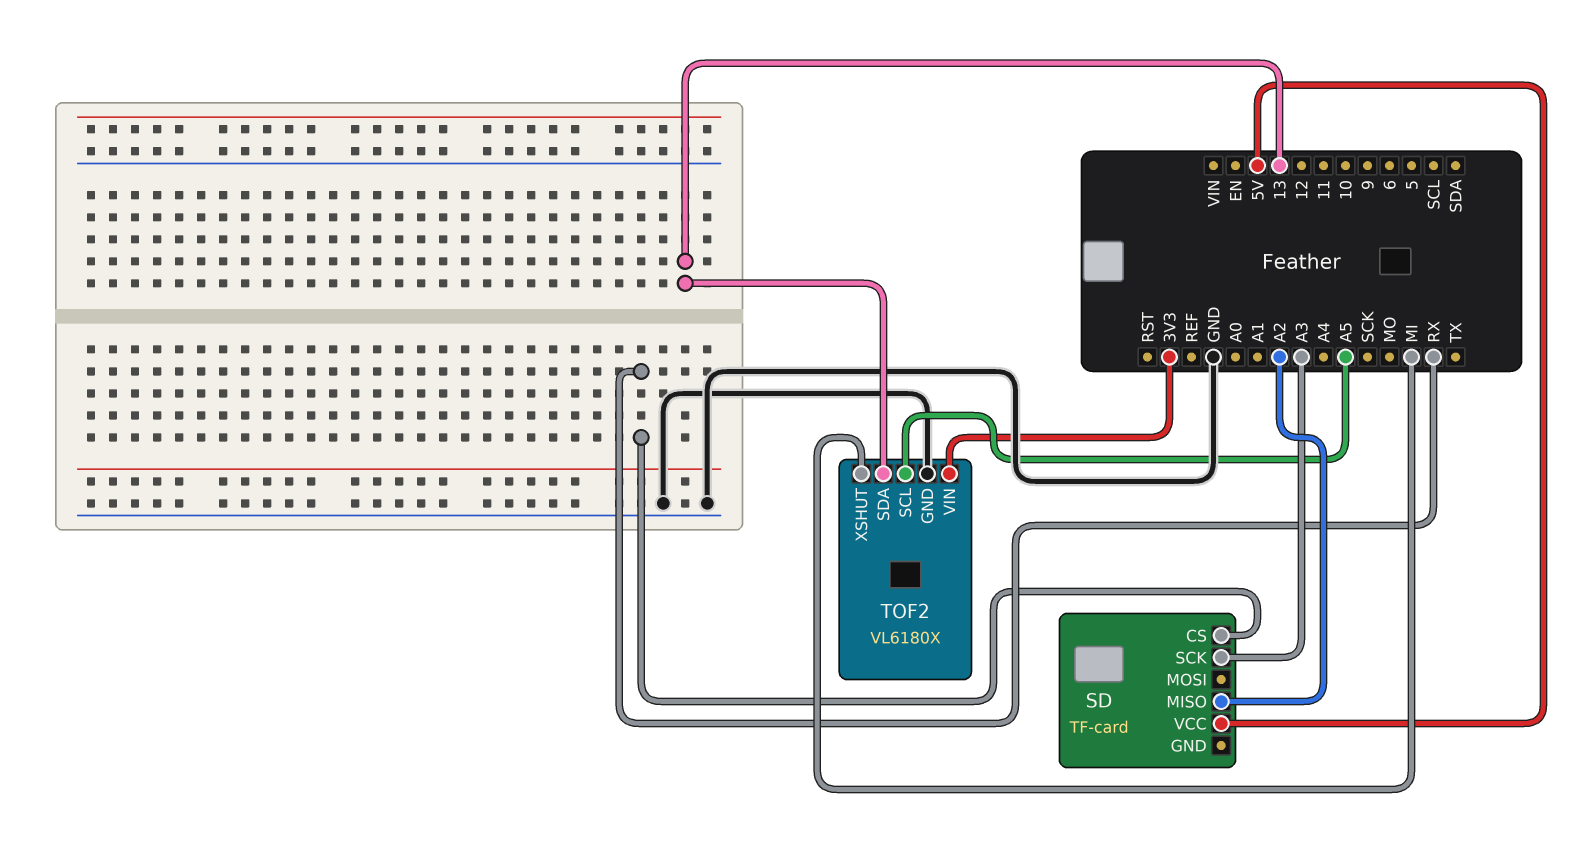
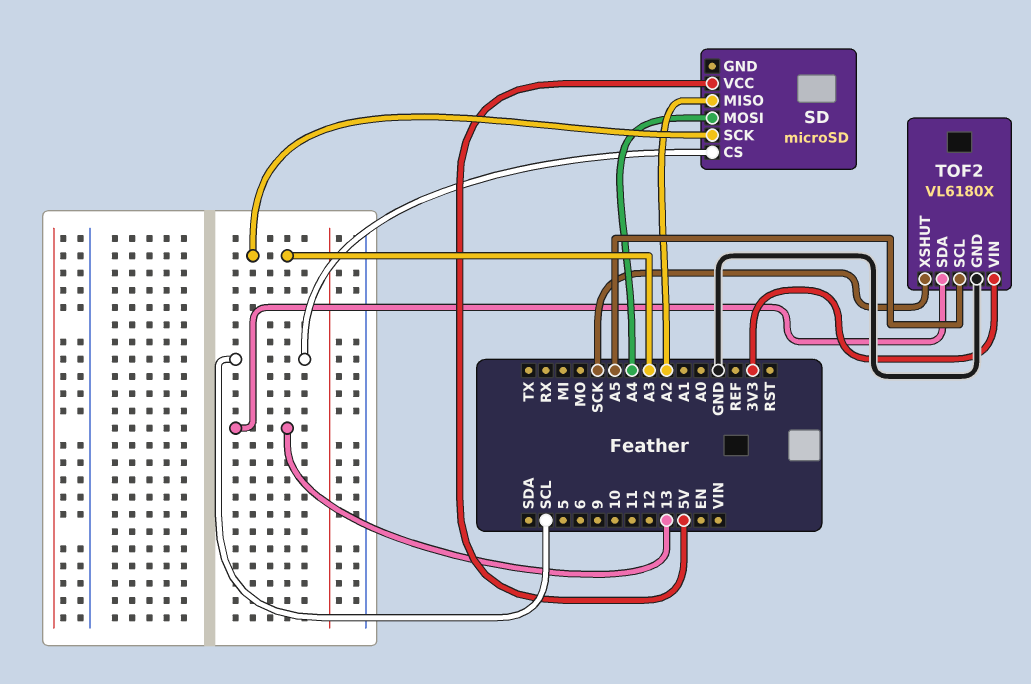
SD: TF-card -> microSD
SD pin CS: RX -> SCL
SD pin MOSI: none -> A4
TOF2 pin XSHUT: MI -> SCK

